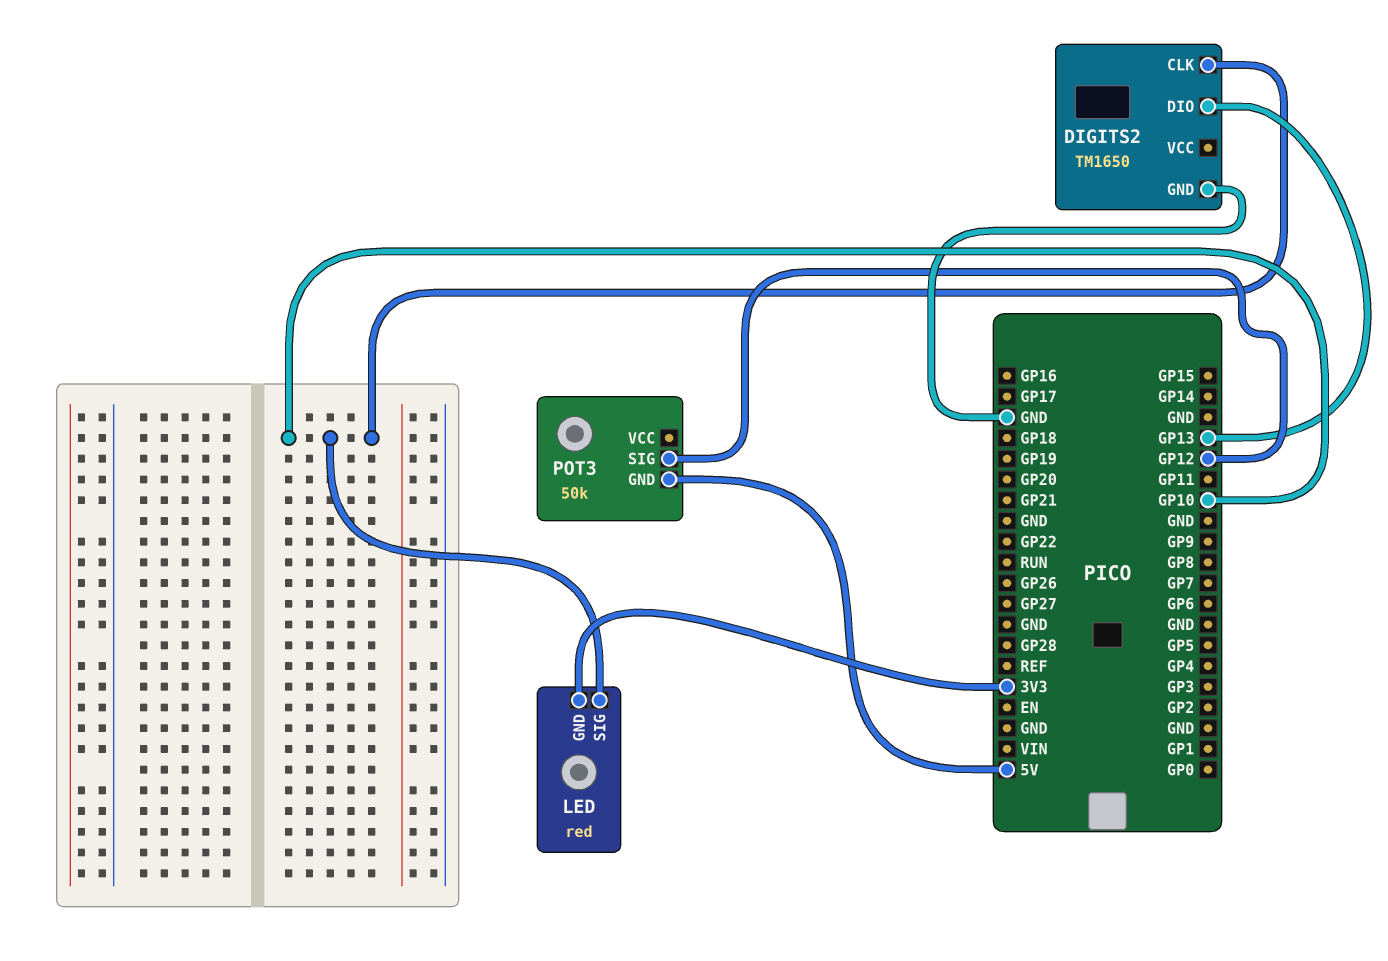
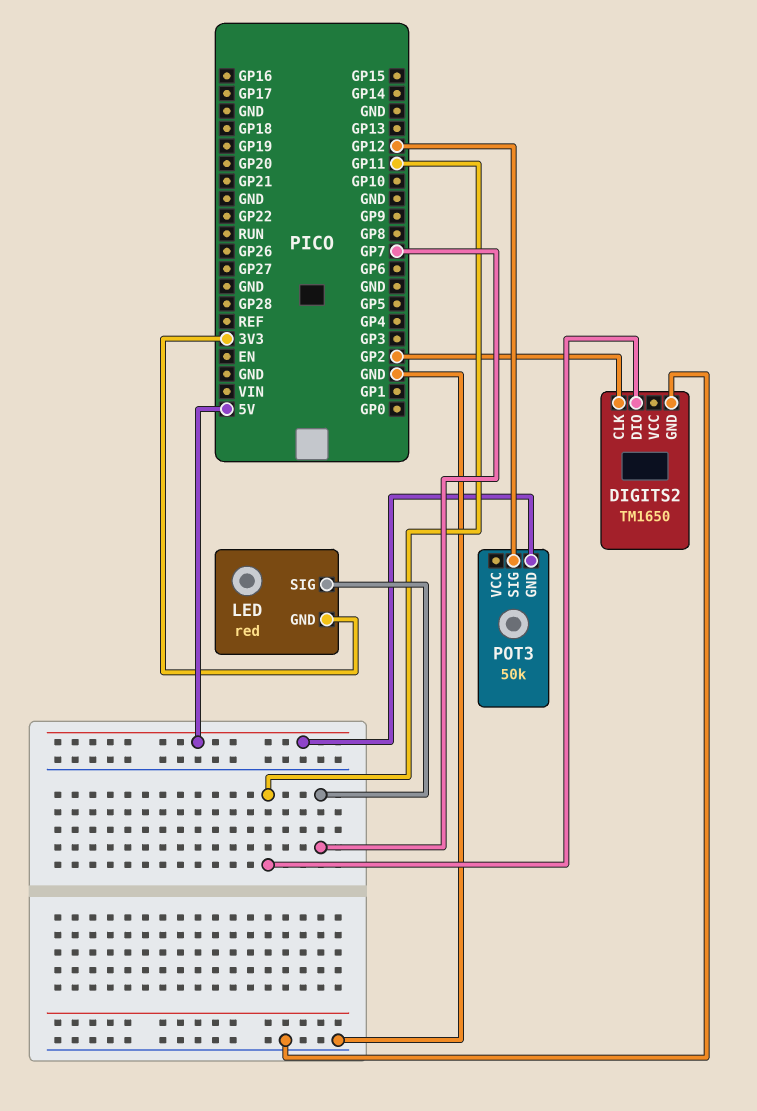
DIGITS2 pin CLK: GP10 -> GP2
DIGITS2 pin DIO: GP13 -> GP11
LED pin SIG: GP10 -> GP7

